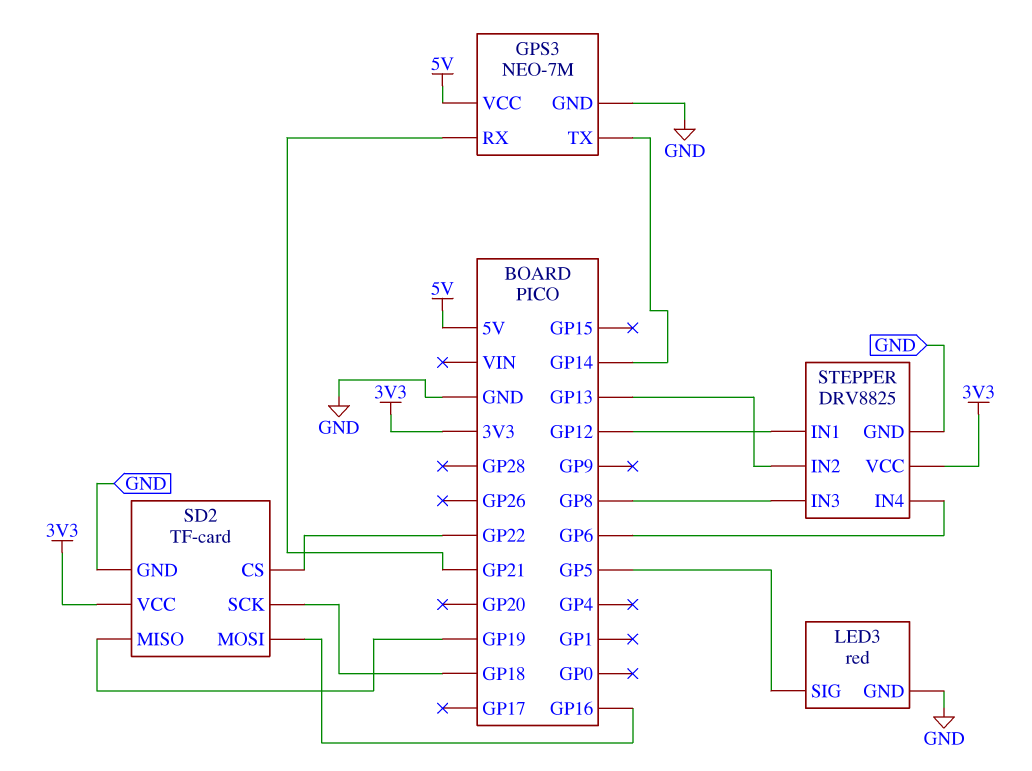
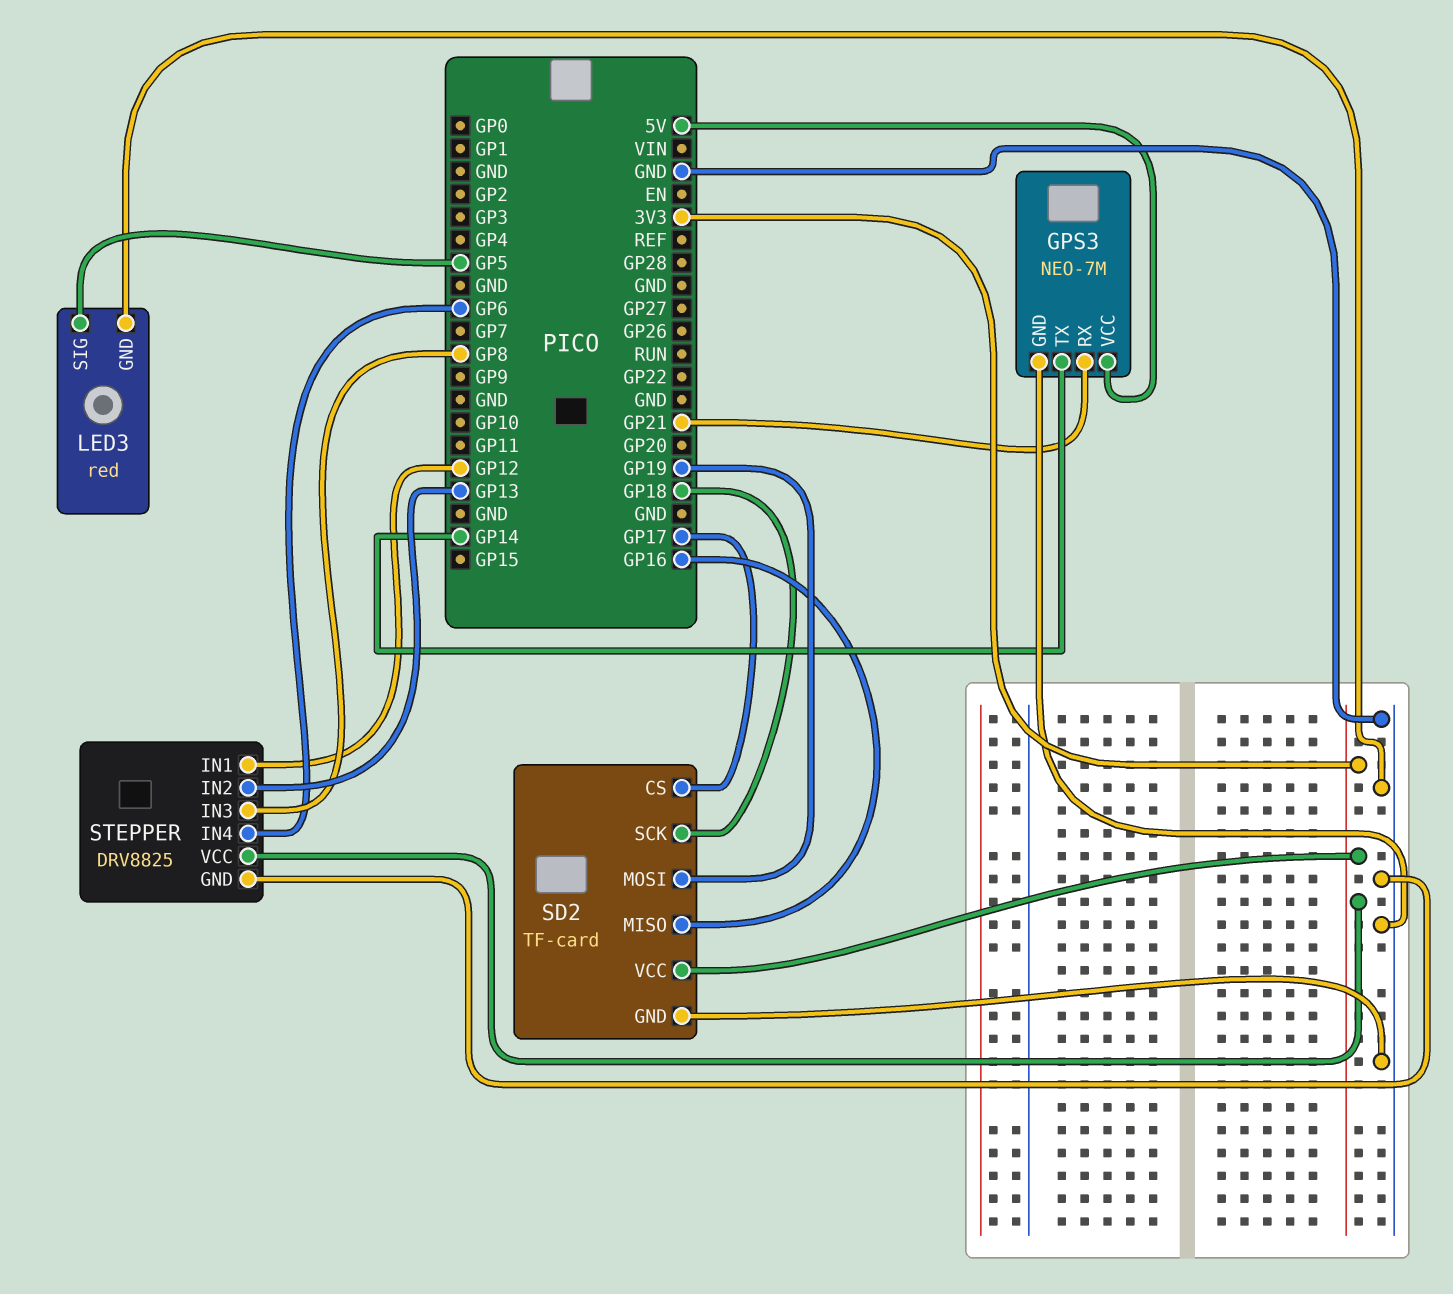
SD2 pin CS: GP22 -> GP17
SD2 pin MISO: GP19 -> GP16
SD2 pin MOSI: GP16 -> GP19

